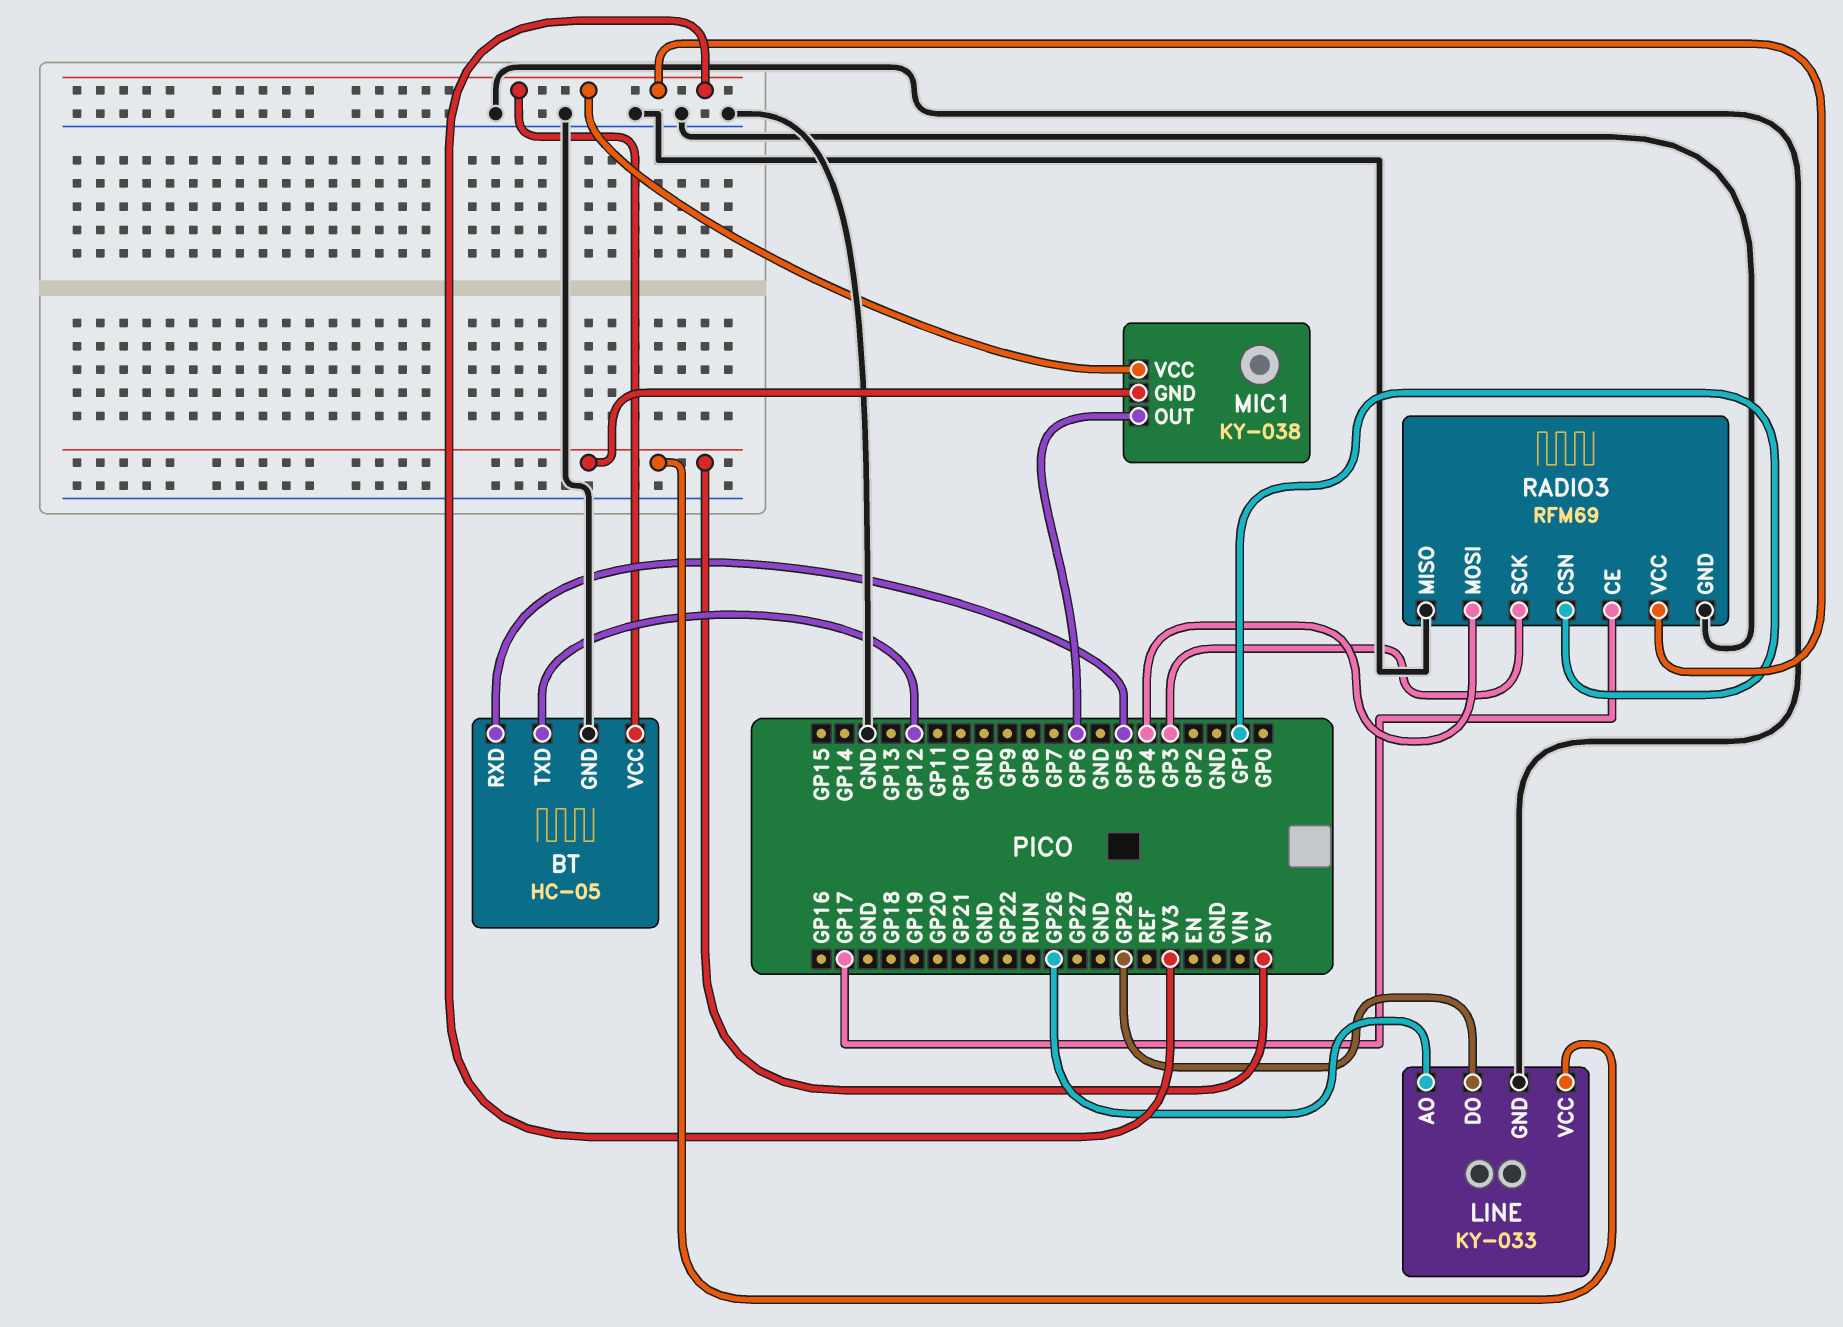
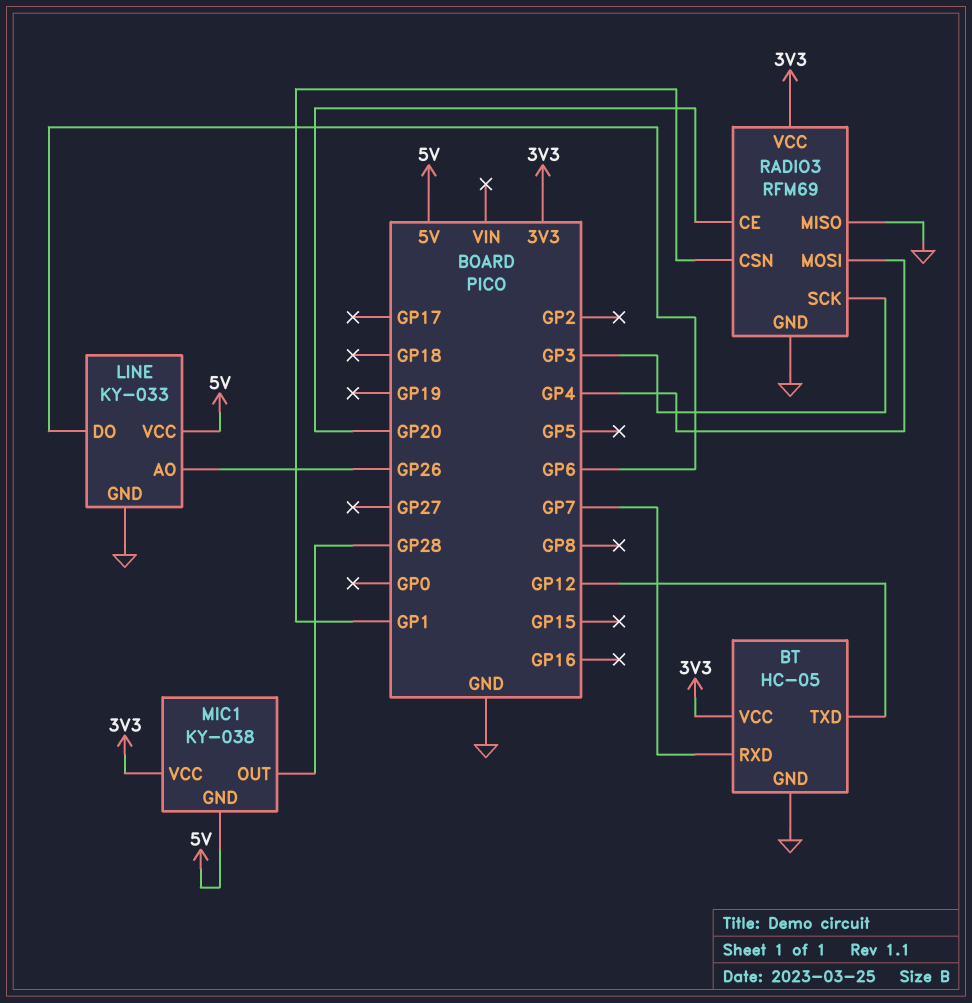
BT pin RXD: GP5 -> GP7
LINE pin DO: GP28 -> GP6
MIC1 pin OUT: GP6 -> GP28
RADIO3 pin CE: GP17 -> GP20

